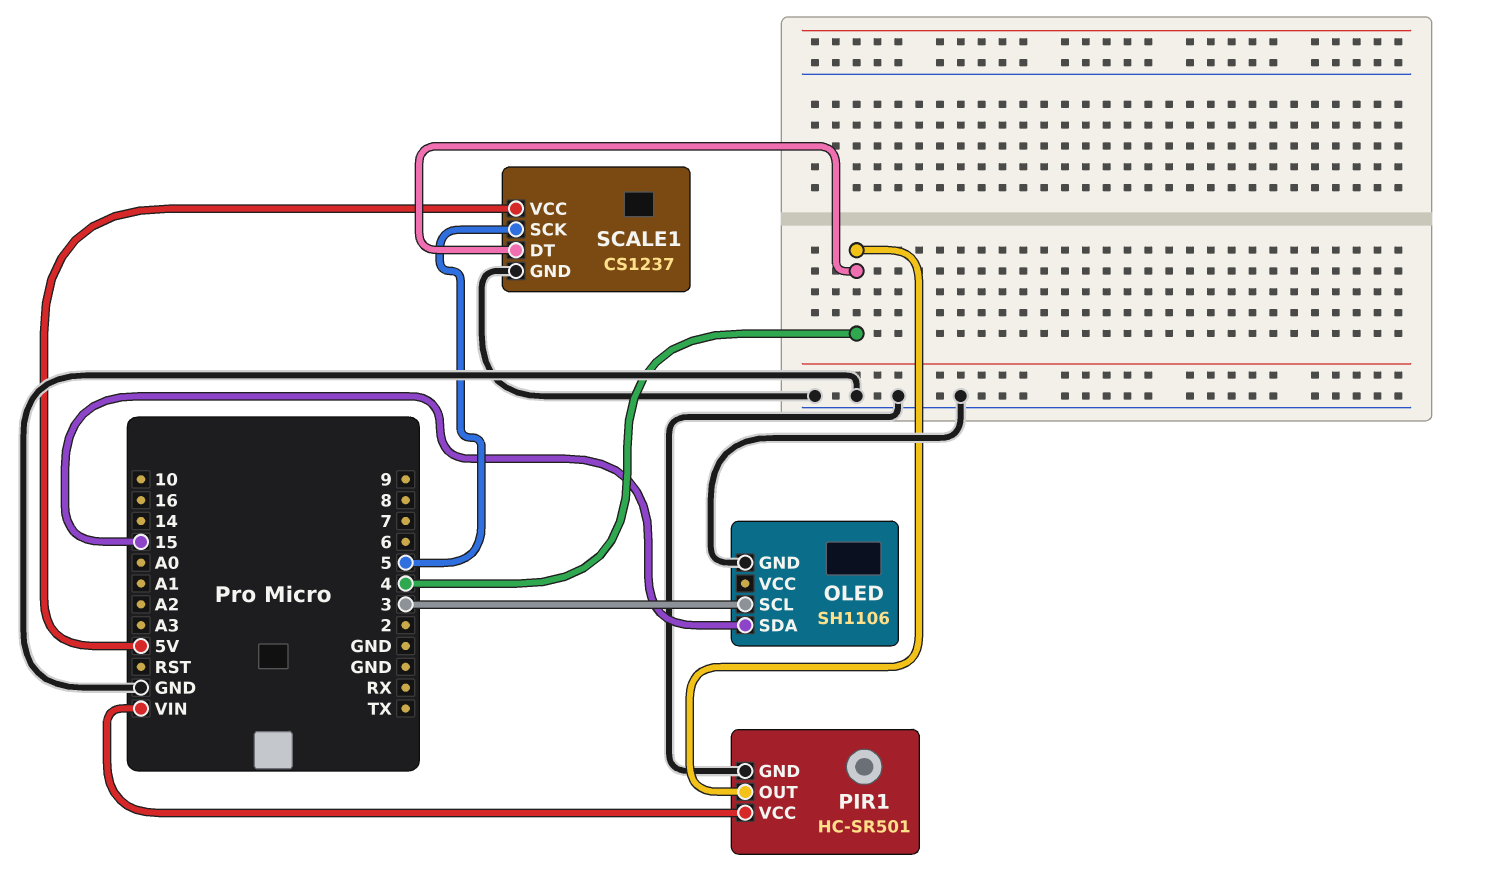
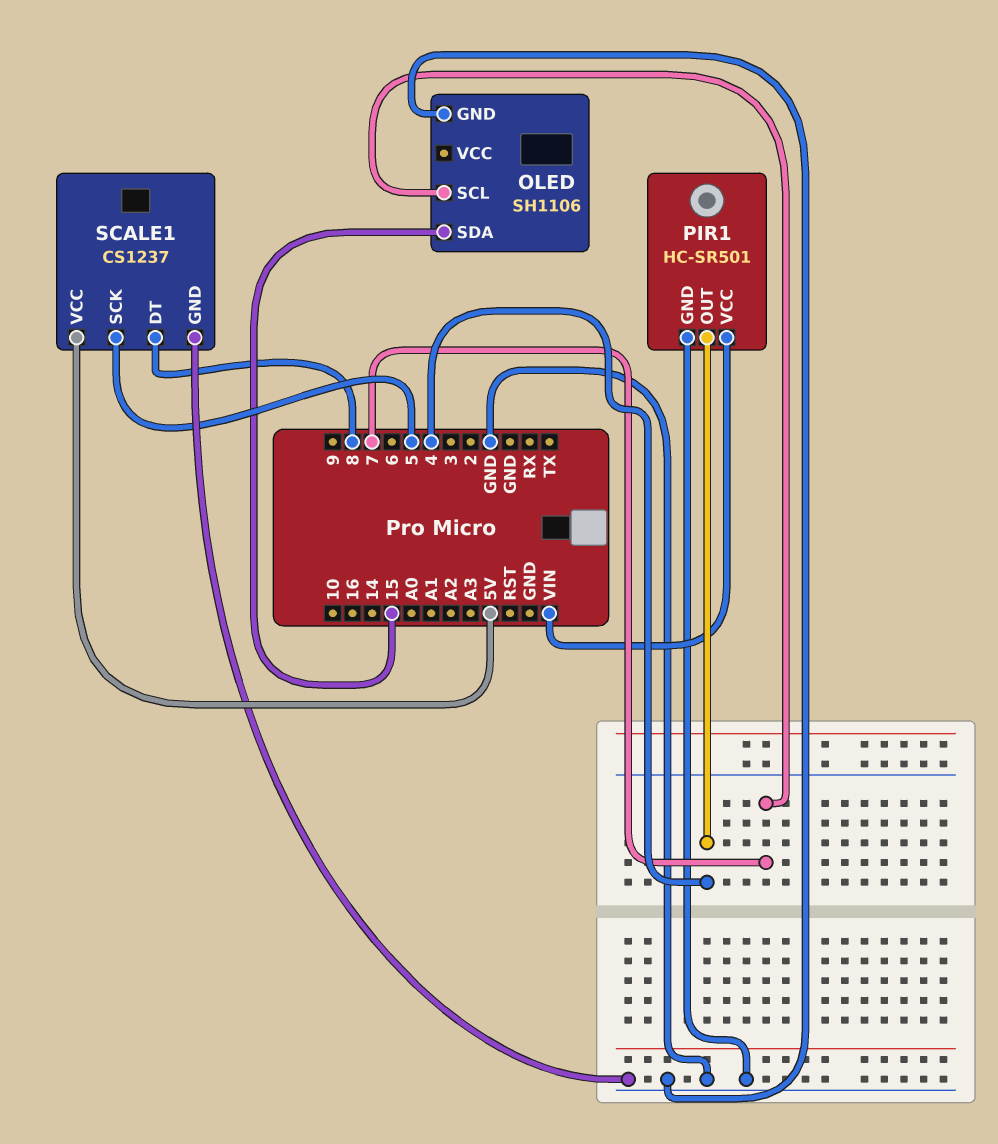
OLED pin SCL: 3 -> 7
SCALE1 pin DT: 4 -> 8

